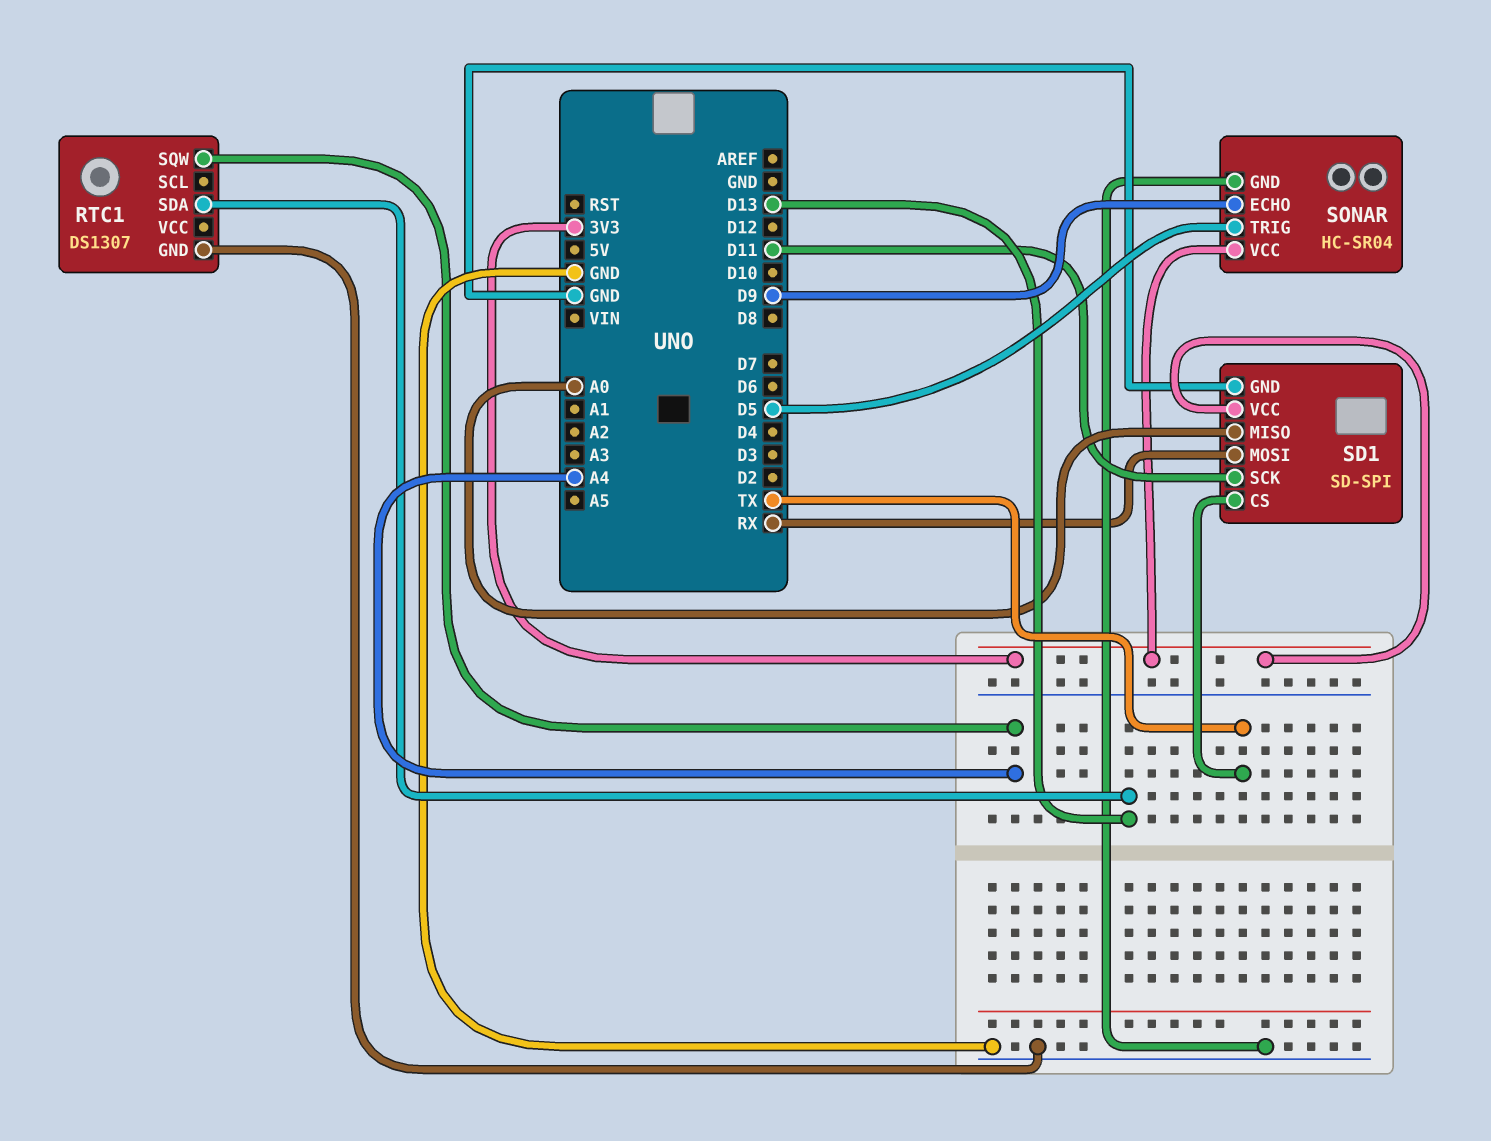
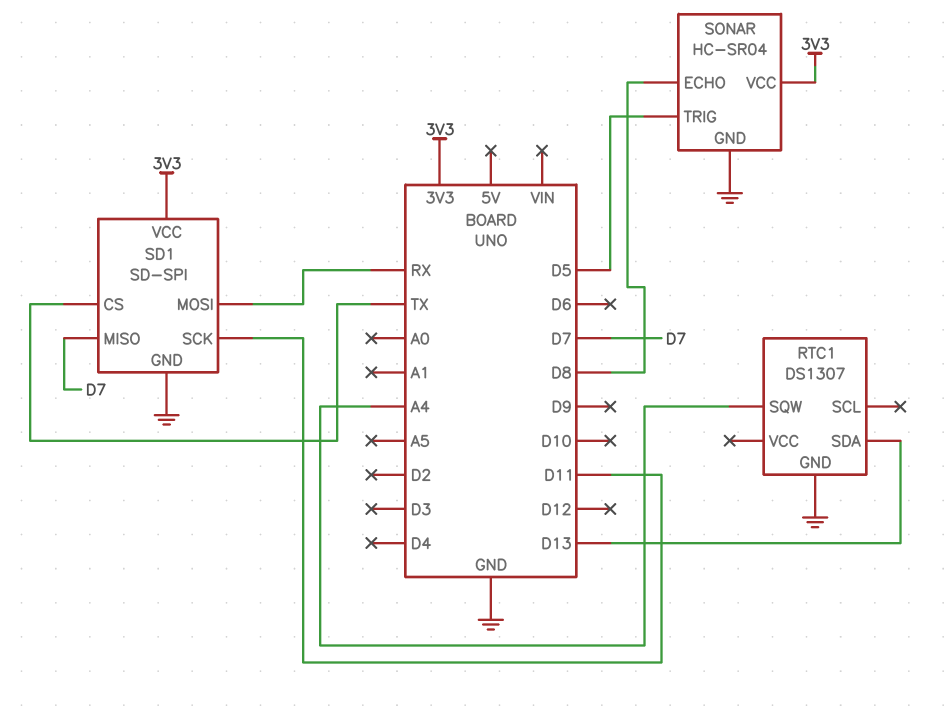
SD1 pin MISO: A0 -> D7
SONAR pin ECHO: D9 -> D8

